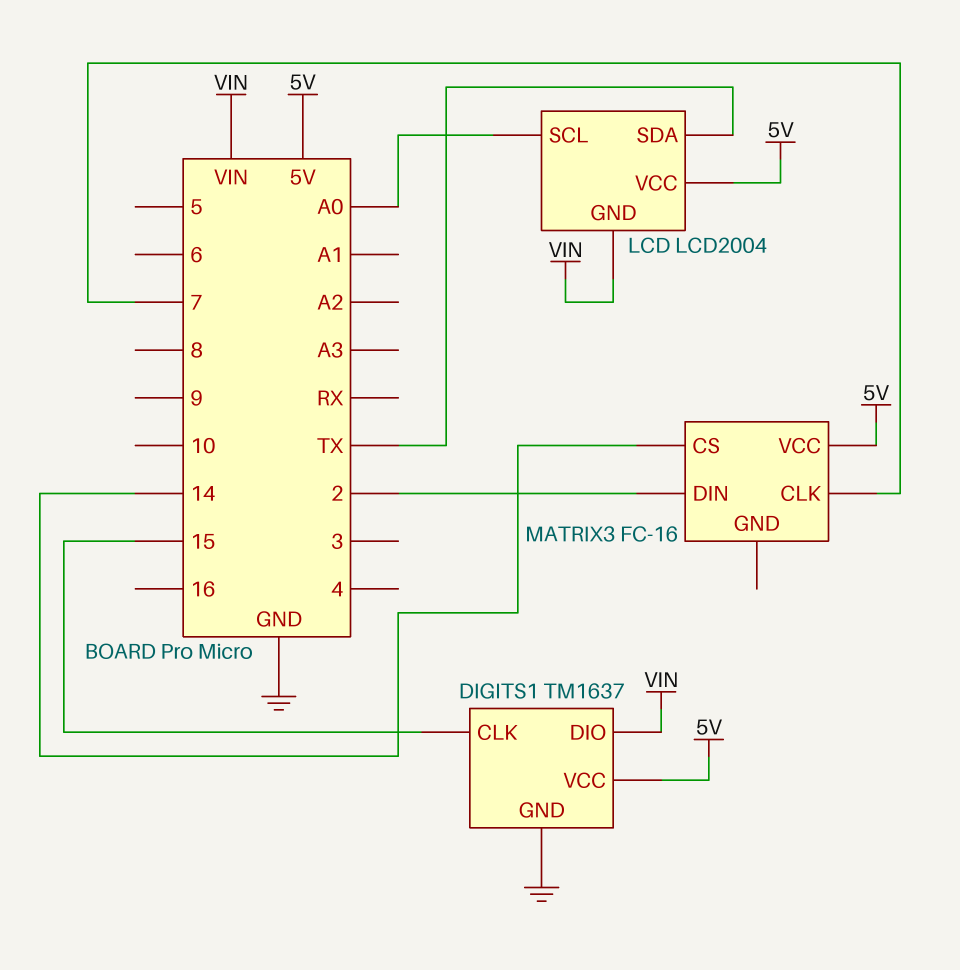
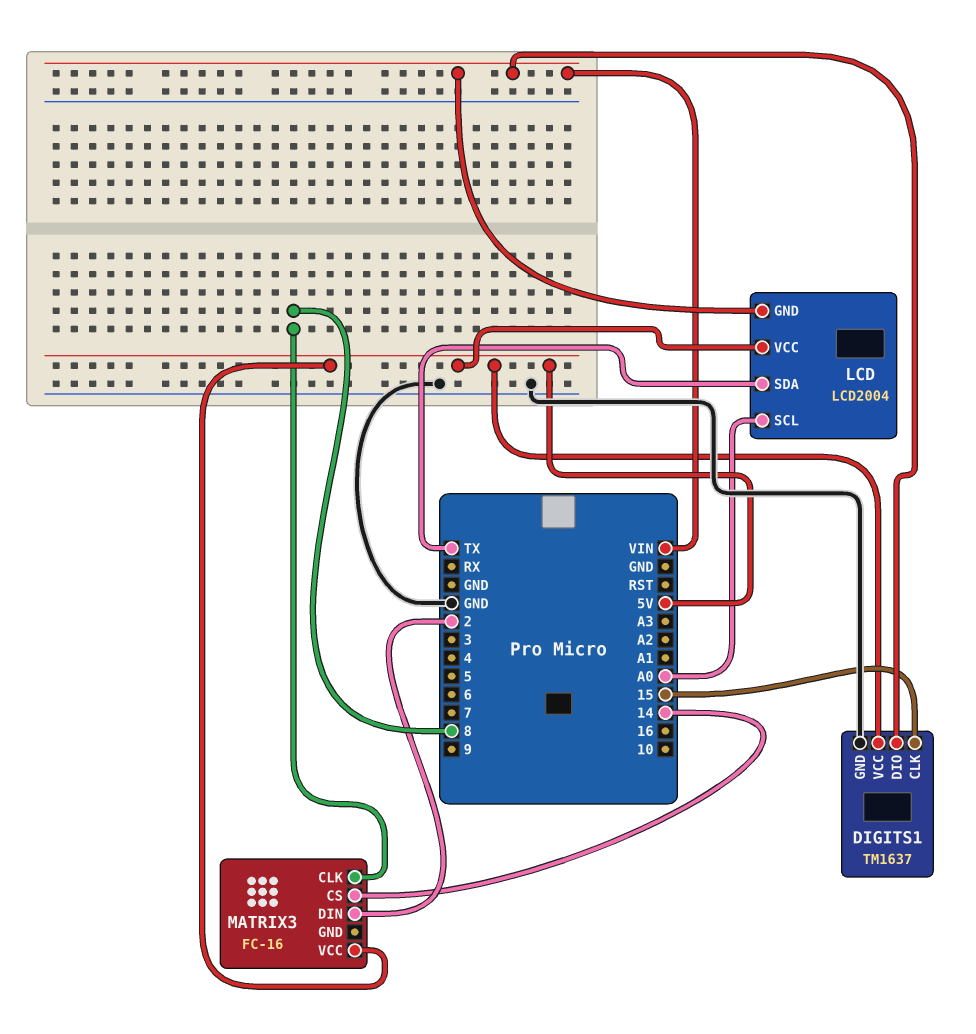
MATRIX3 pin CLK: 7 -> 8

